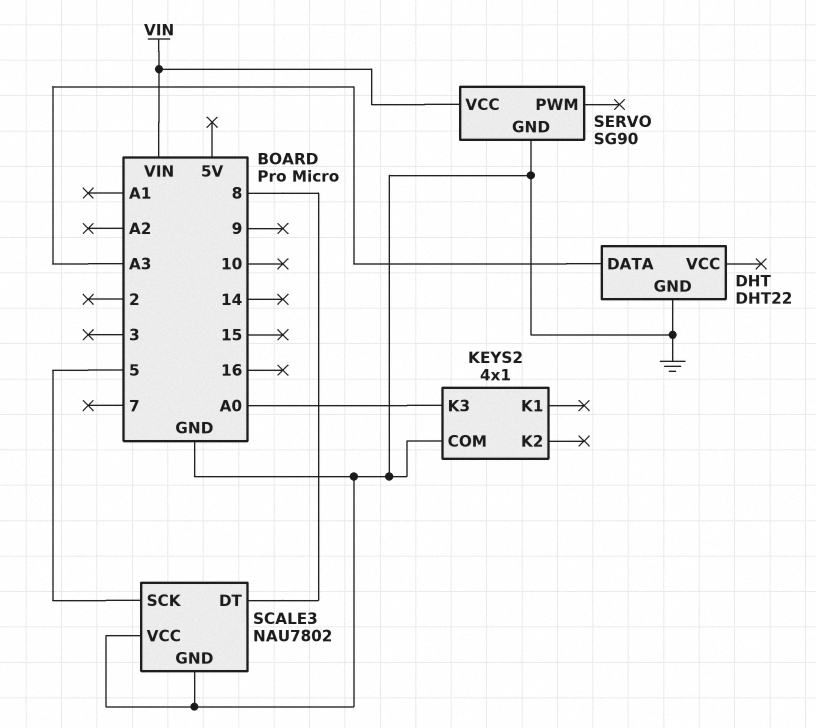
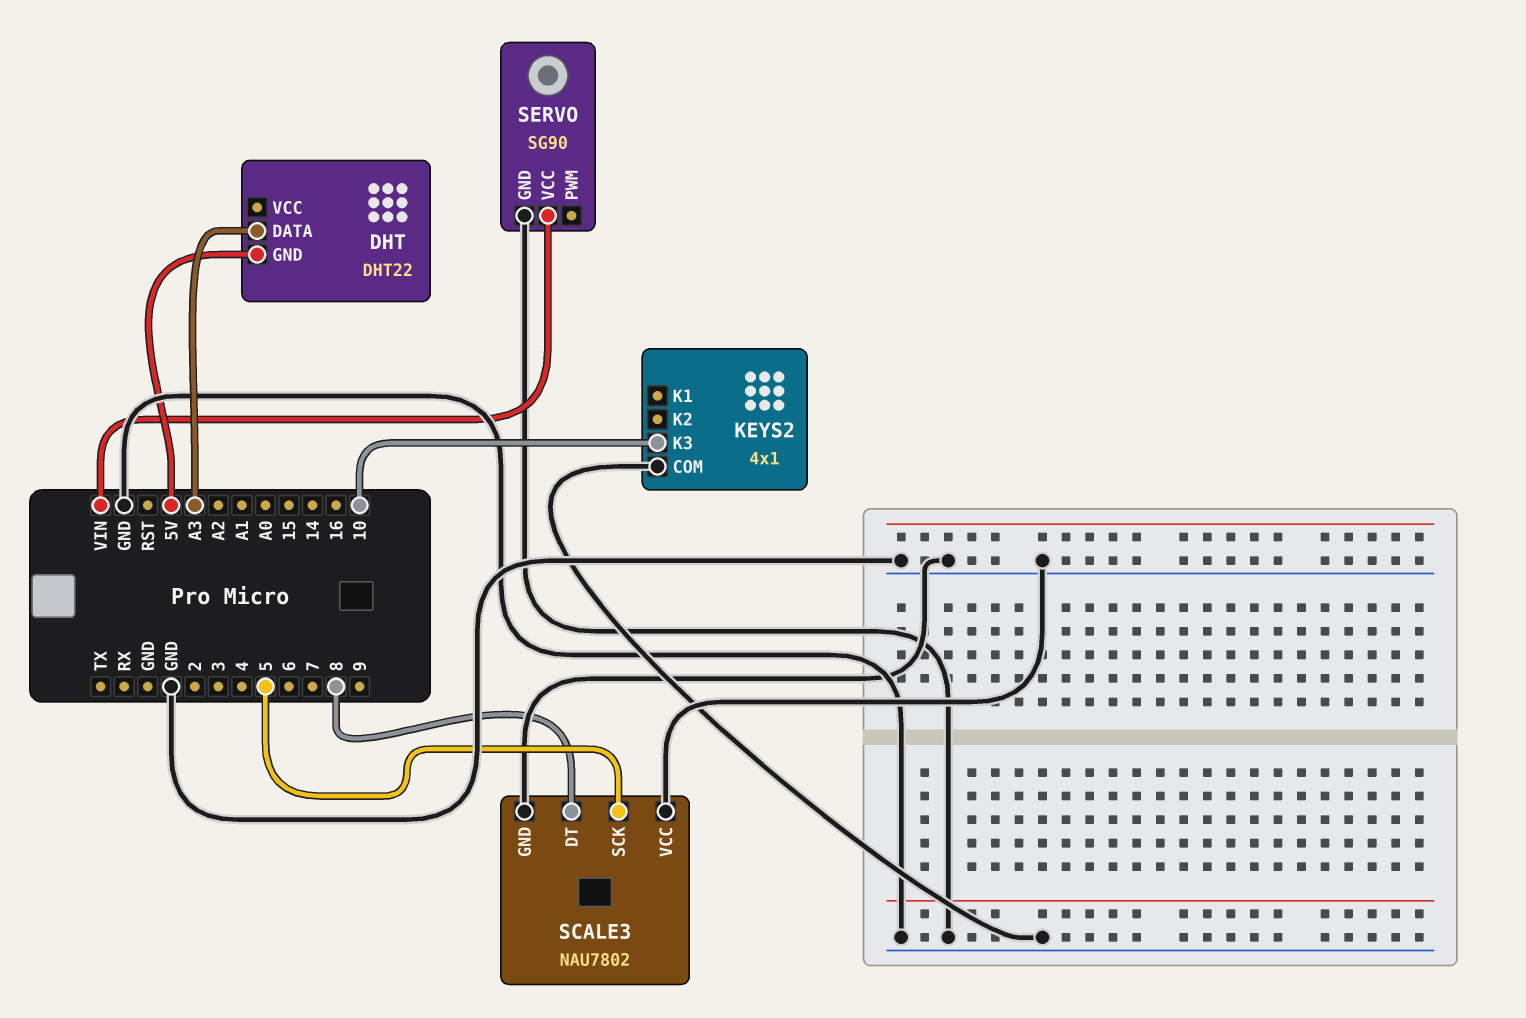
DHT pin GND: GND -> 5V
KEYS2 pin K3: A0 -> 10

